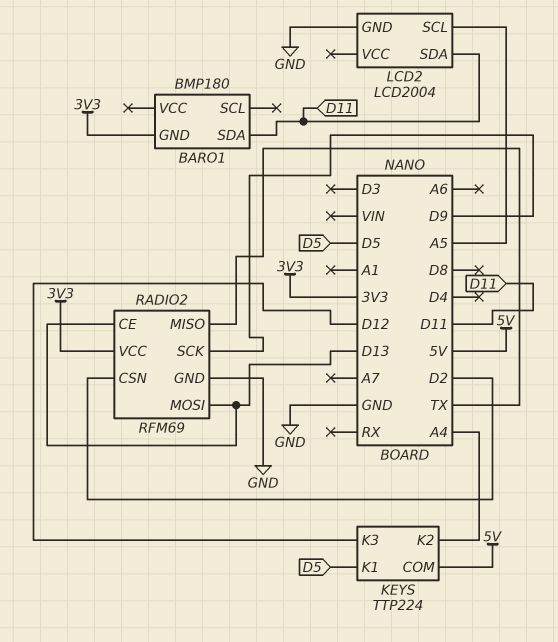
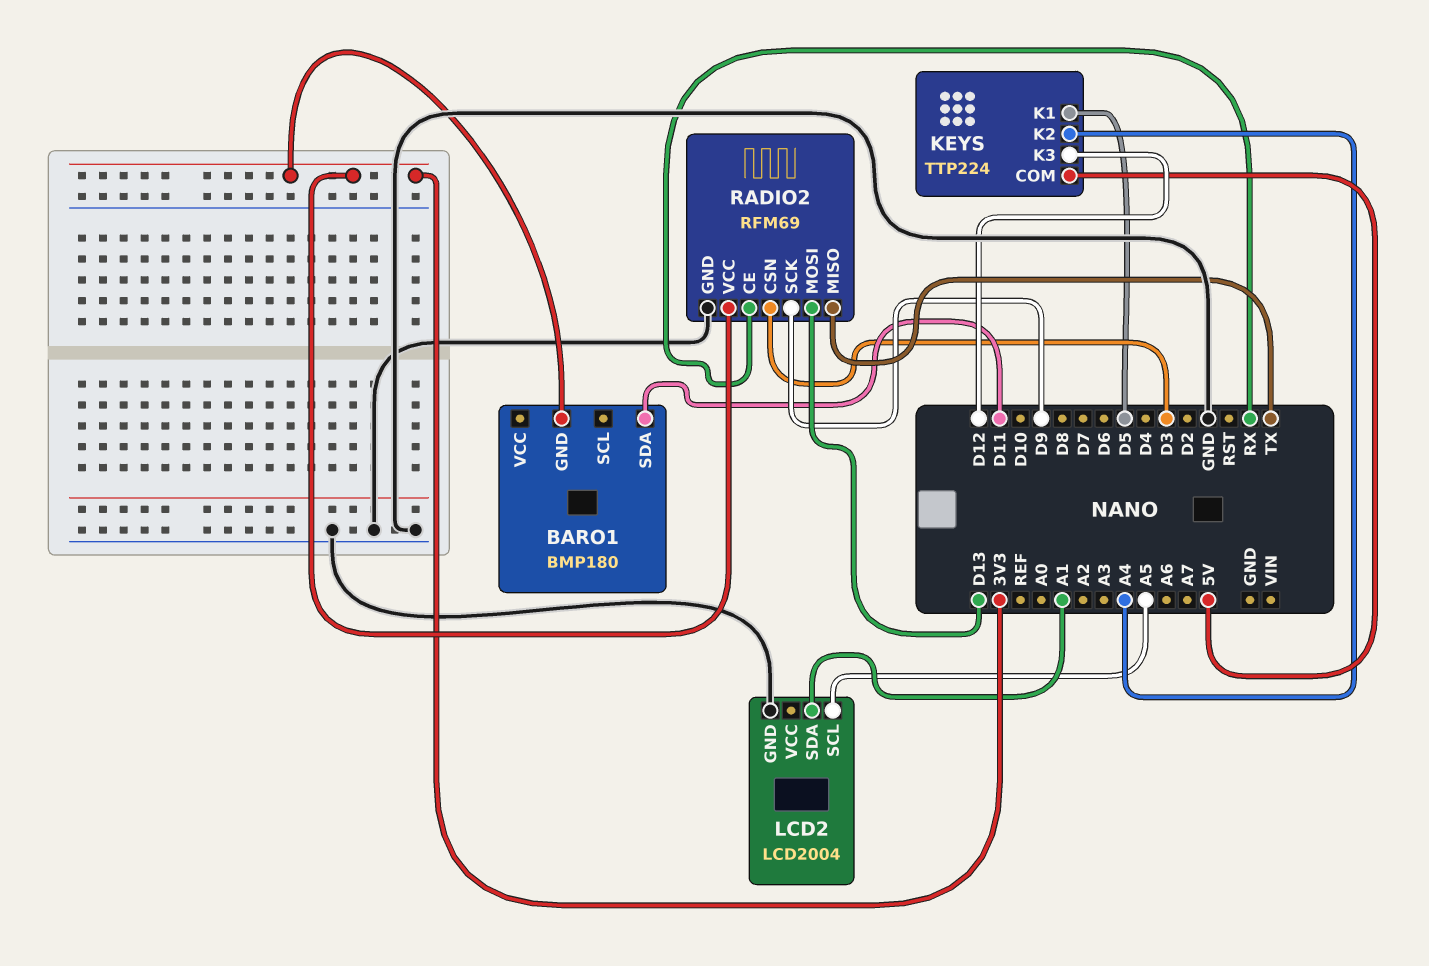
LCD2 pin SDA: D11 -> A1
RADIO2 pin CE: D13 -> RX
RADIO2 pin CSN: D2 -> D3

